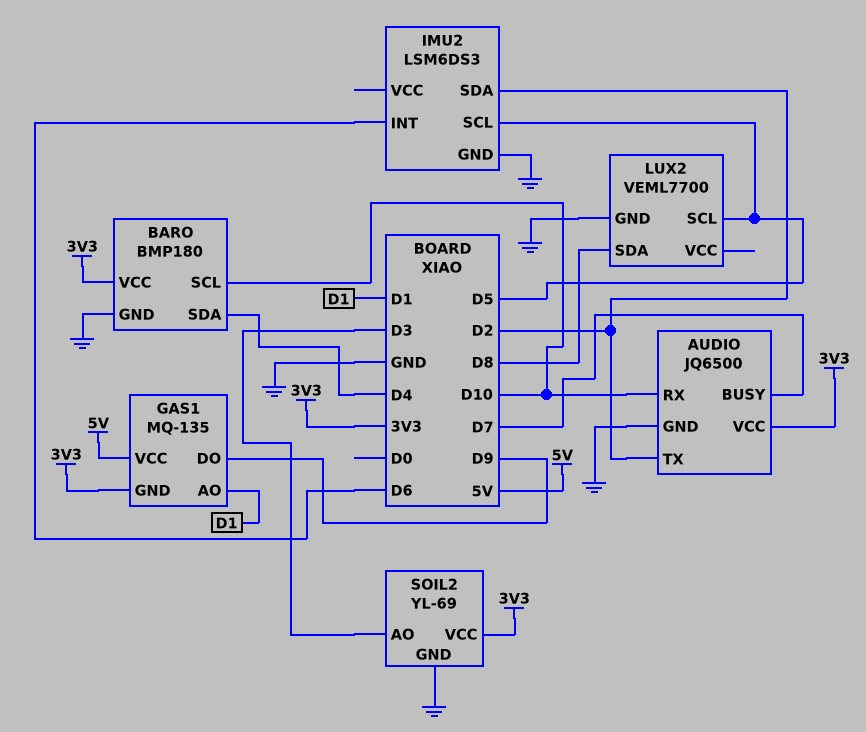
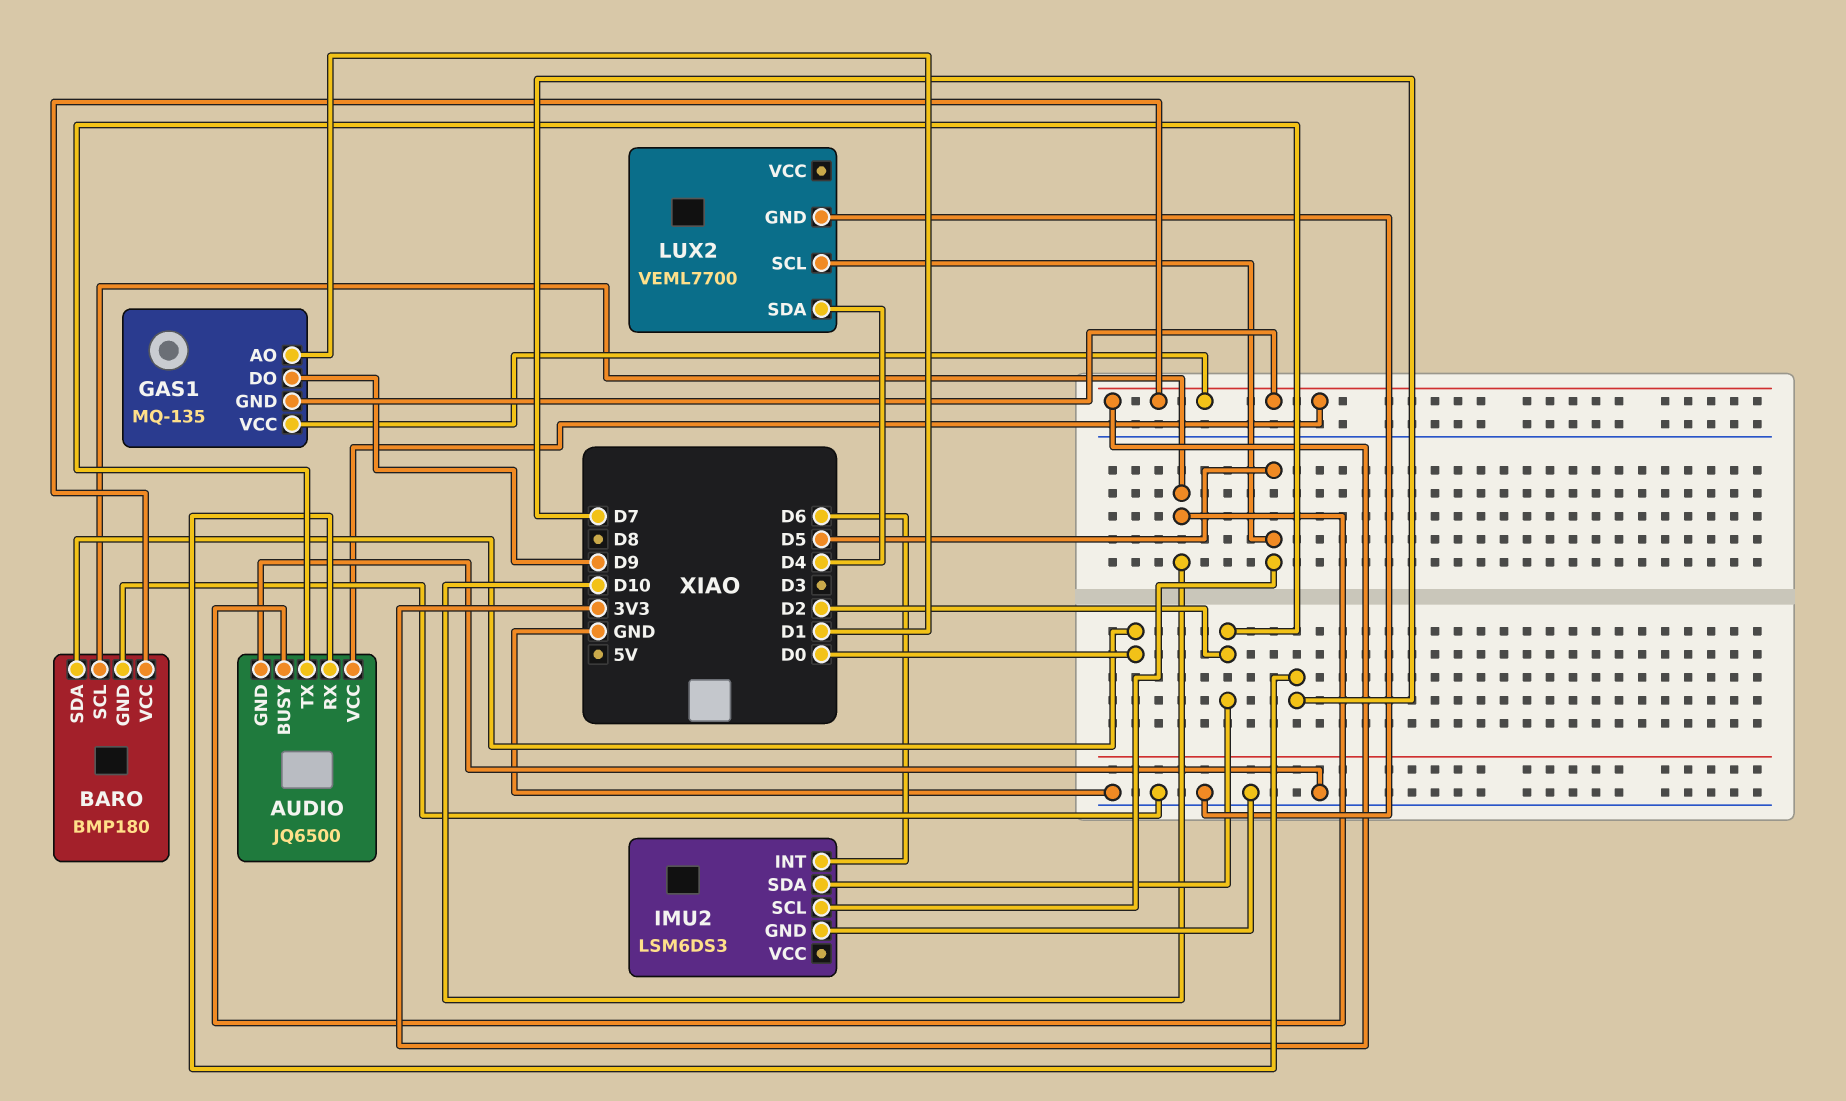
AUDIO pin BUSY: D7 -> D10
AUDIO pin RX: D10 -> D7
BARO pin SDA: D4 -> D0
GAS1 pin VCC: 5V -> 3V3
LUX2 pin SDA: D8 -> D4
SOIL2: YL-69 -> none
SOIL2 pin AO: D3 -> none
SOIL2 pin GND: GND -> none
SOIL2 pin VCC: 3V3 -> none

